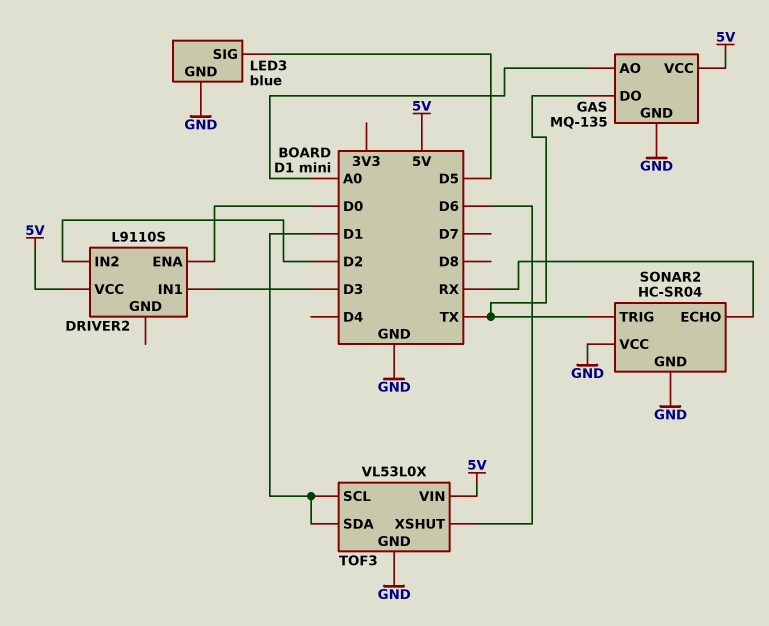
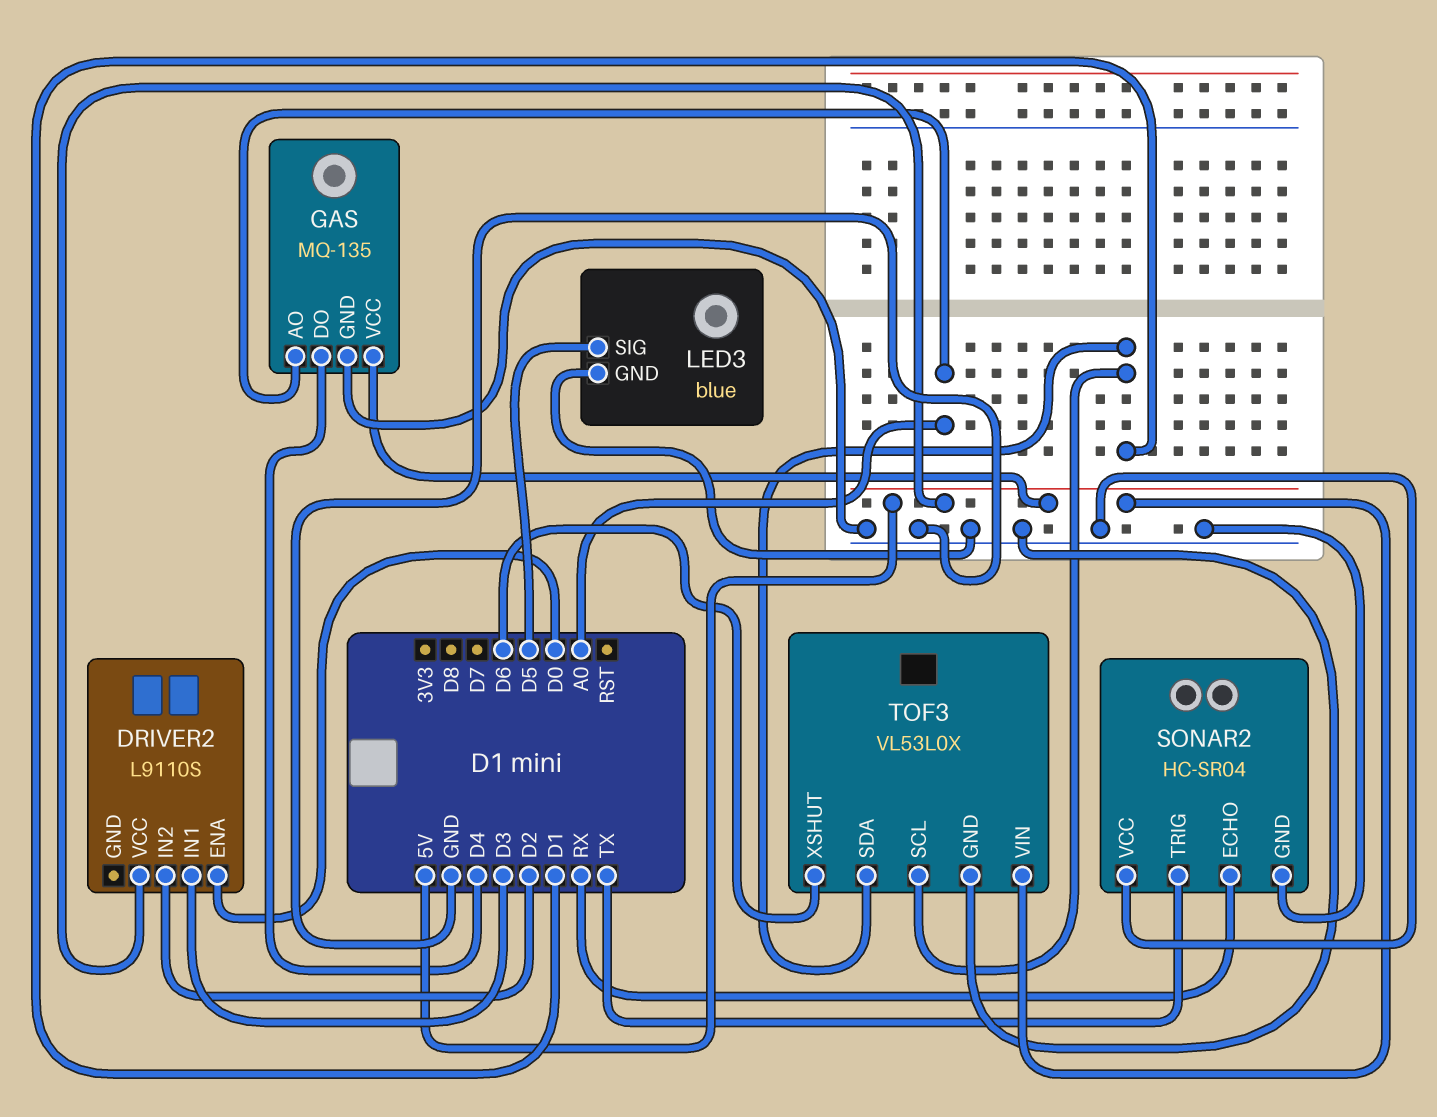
GAS pin DO: TX -> D4

